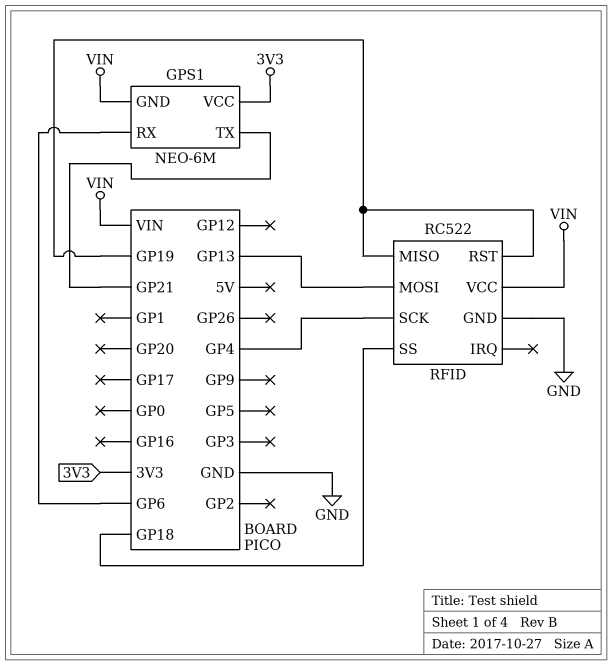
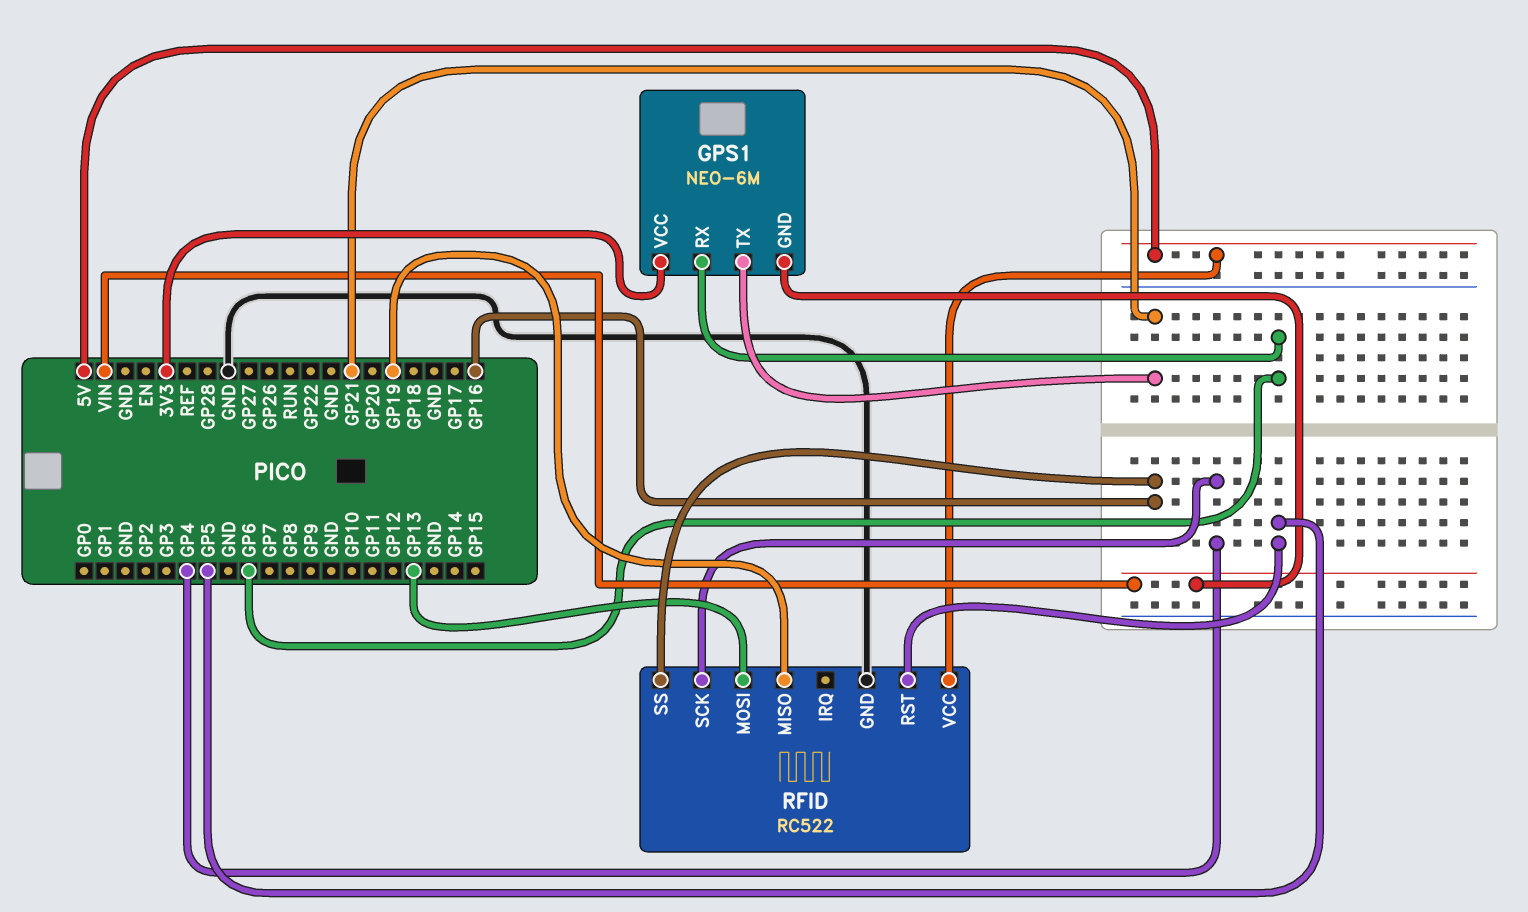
RFID pin RST: GP19 -> GP5
RFID pin SS: GP18 -> GP16
RFID pin VCC: VIN -> 5V

